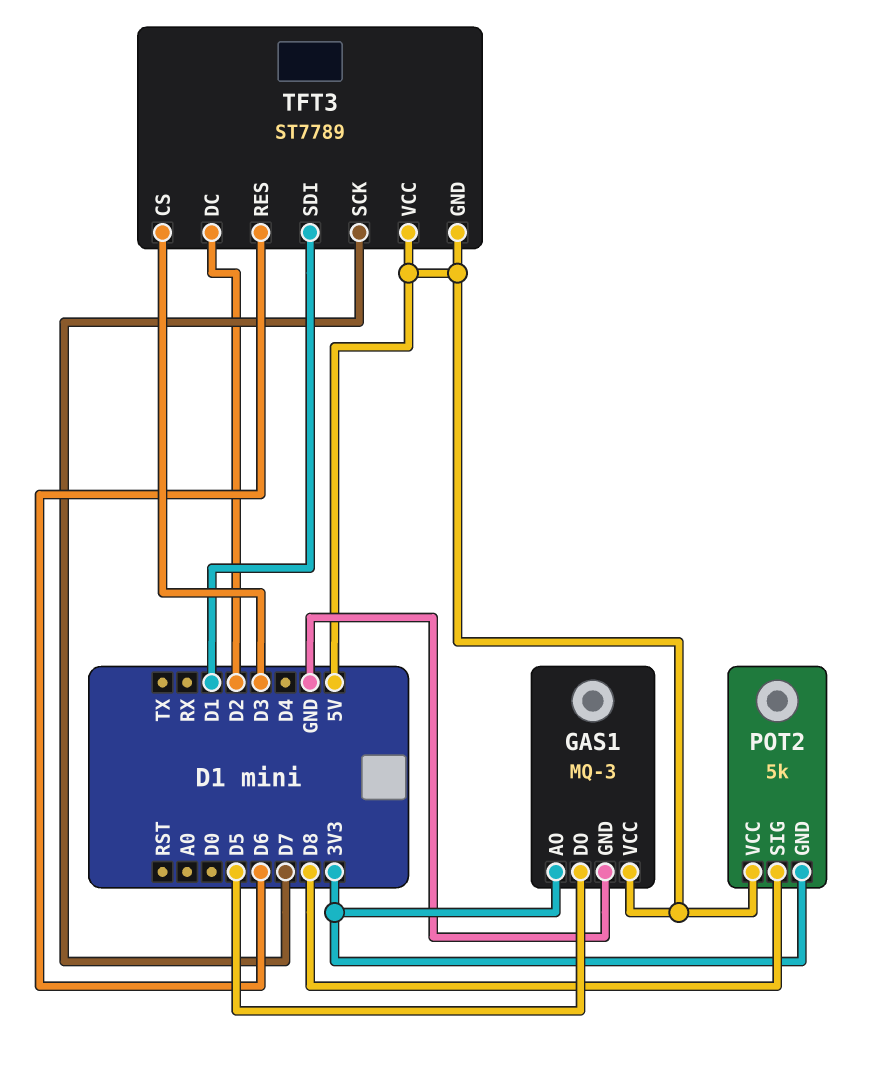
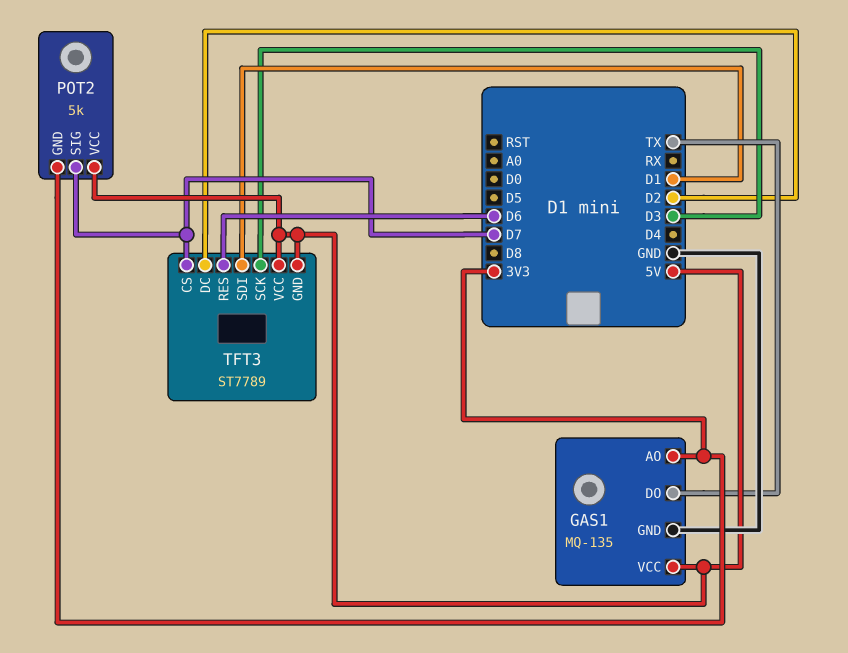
GAS1: MQ-3 -> MQ-135
GAS1 pin DO: D5 -> TX
POT2 pin SIG: D8 -> D7
TFT3 pin CS: D3 -> D7
TFT3 pin SCK: D7 -> D3

